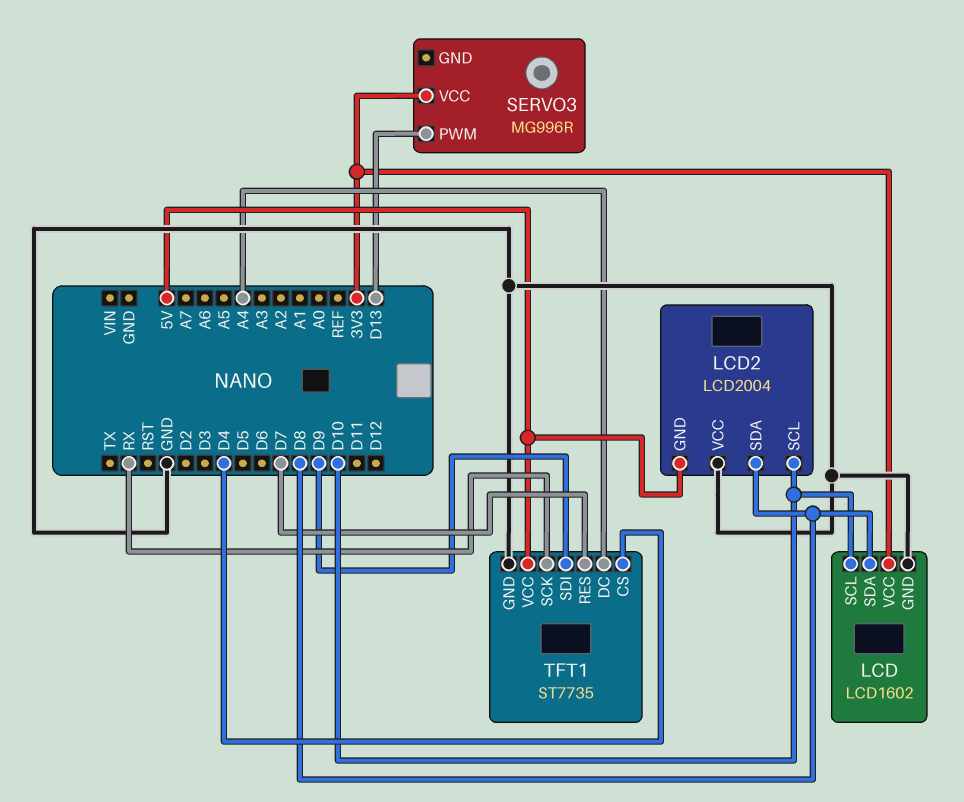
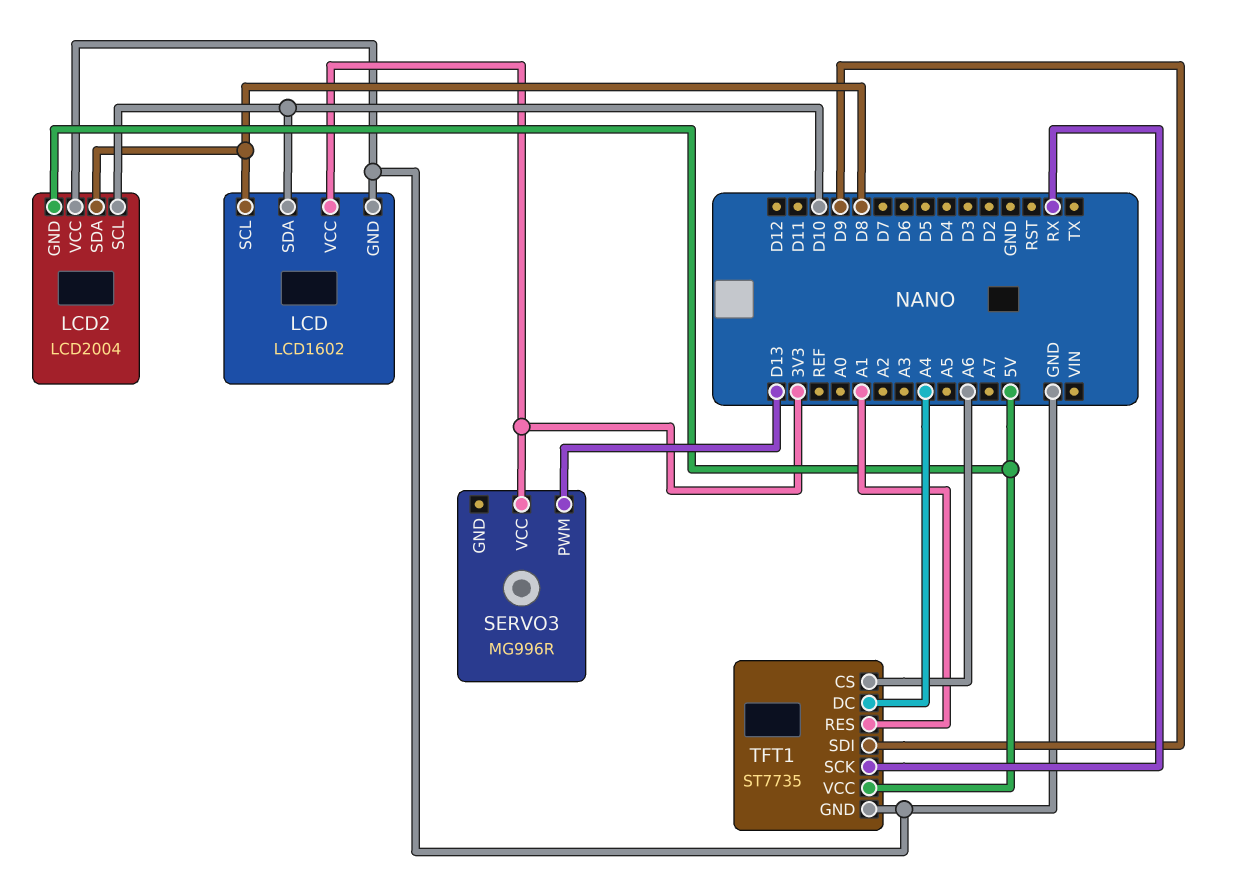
LCD pin SCL: D10 -> D8
LCD pin SDA: D8 -> D10
TFT1 pin CS: D4 -> A6
TFT1 pin RES: D7 -> A1

